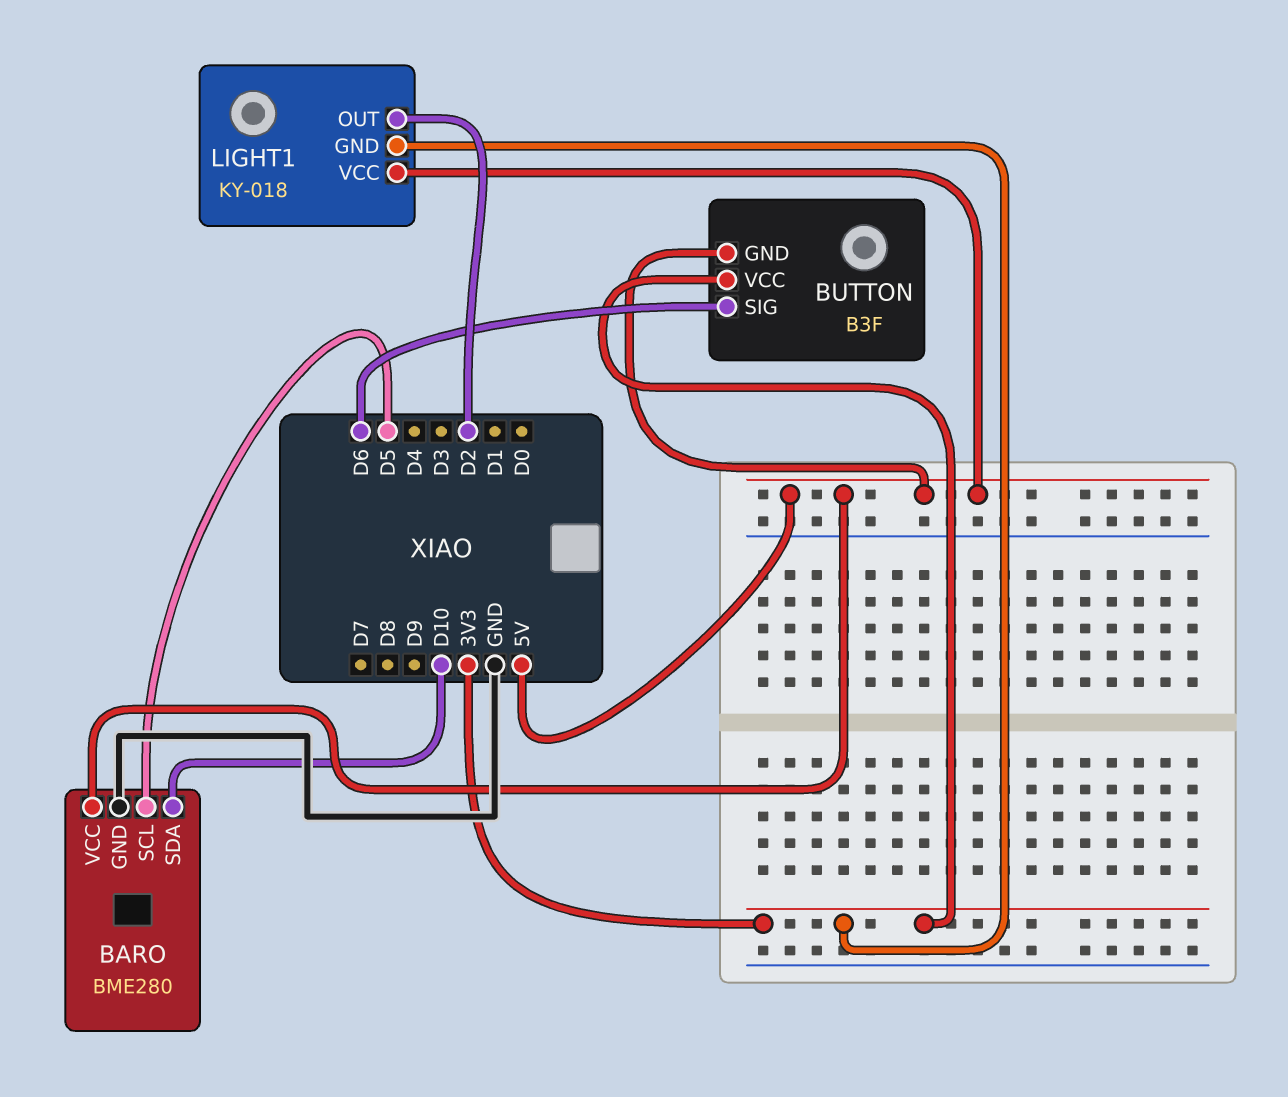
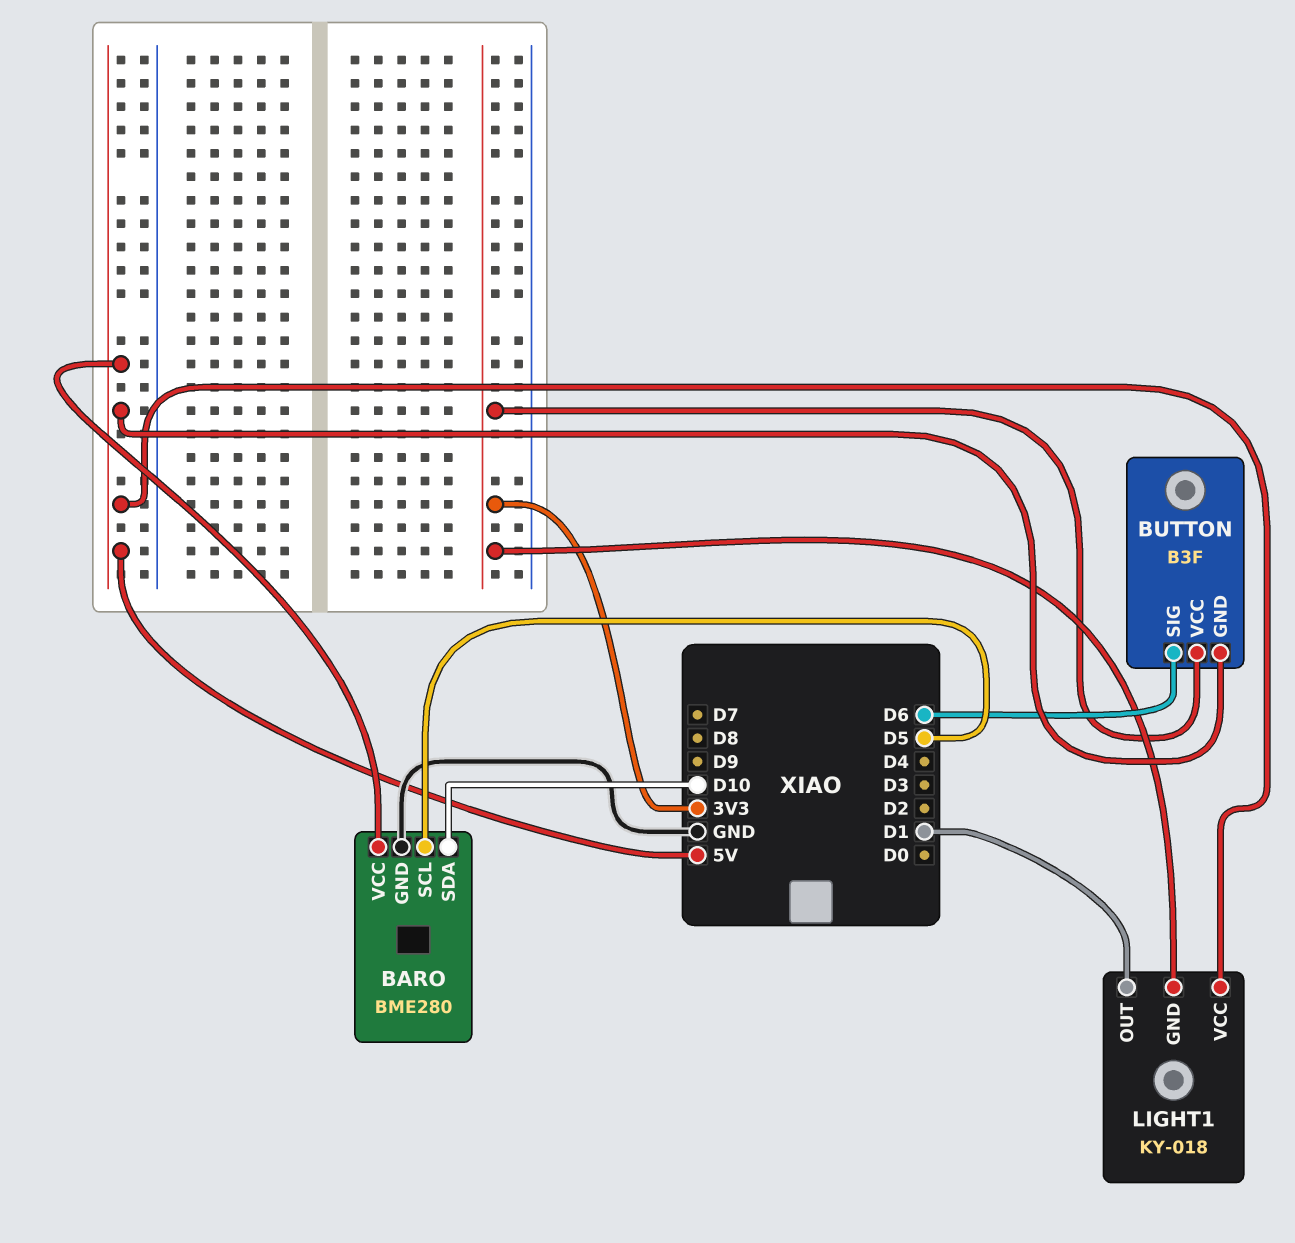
LIGHT1 pin OUT: D2 -> D1

